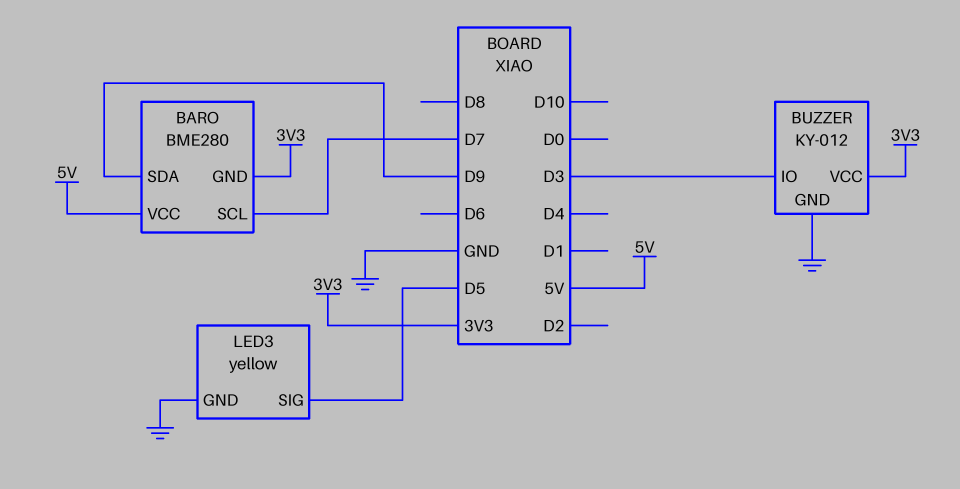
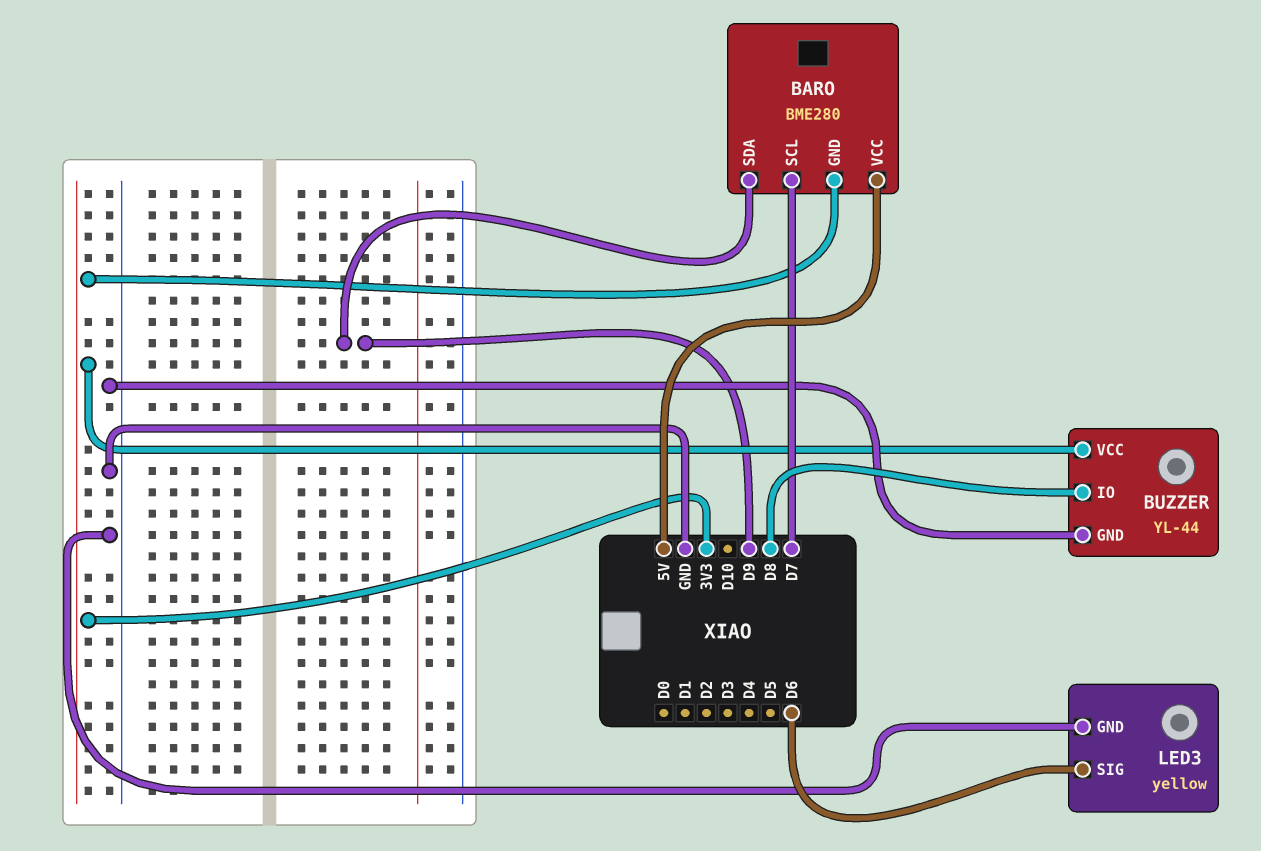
BUZZER: KY-012 -> YL-44
BUZZER pin IO: D3 -> D8
LED3 pin SIG: D5 -> D6

